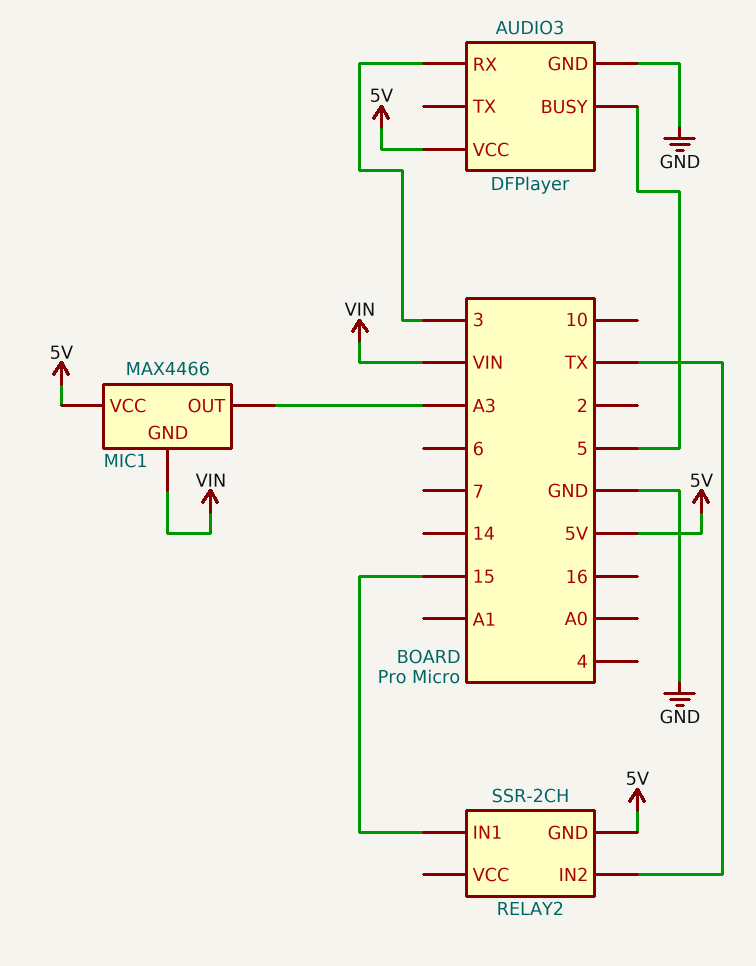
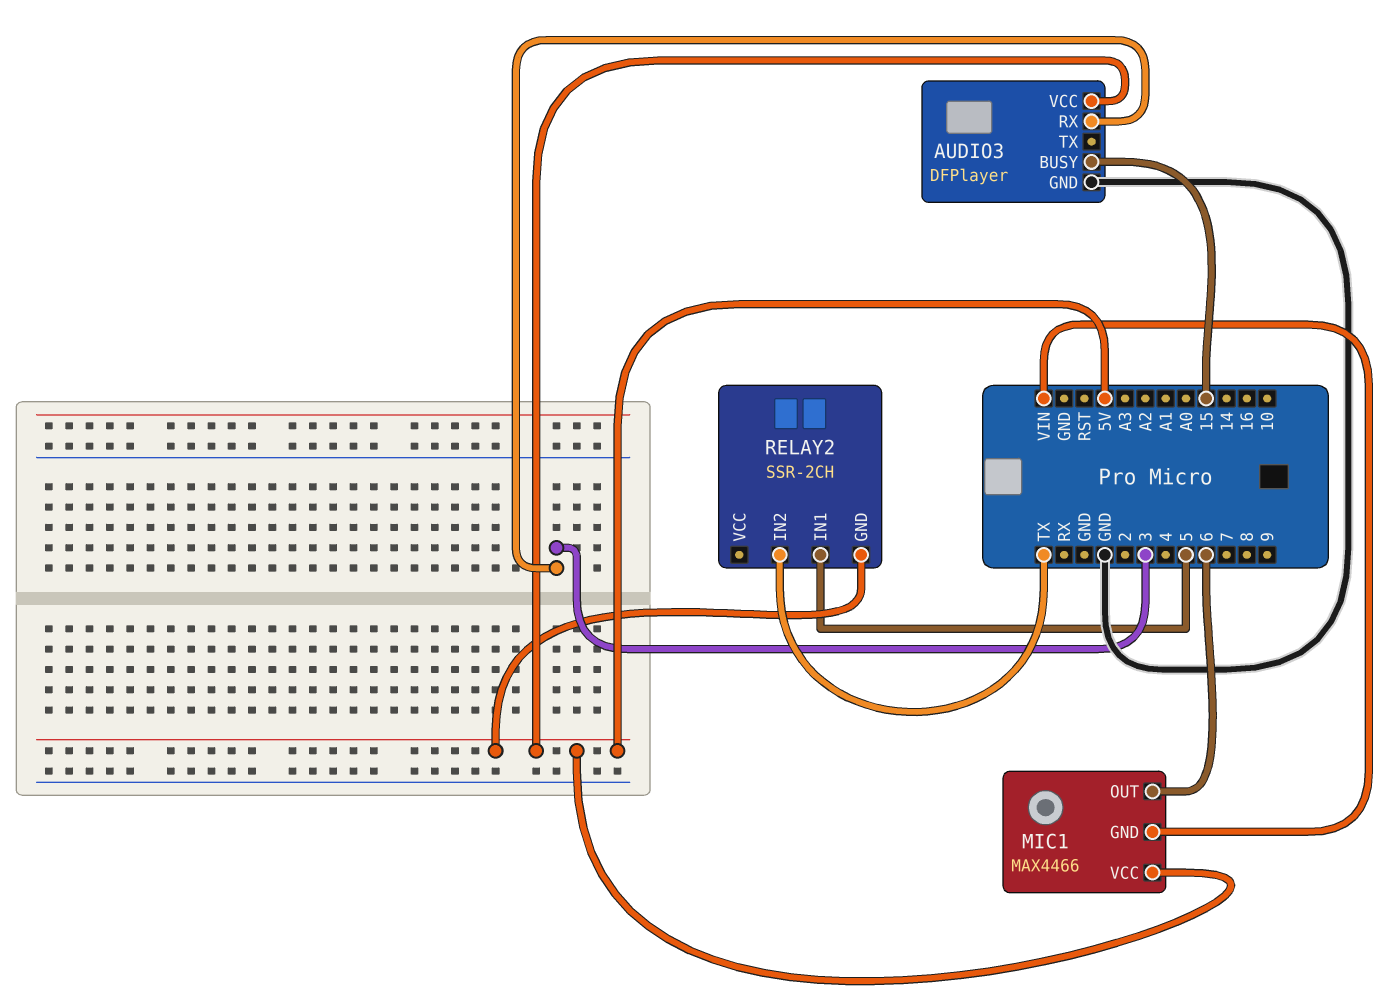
AUDIO3 pin BUSY: 5 -> 15
MIC1 pin OUT: A3 -> 6
RELAY2 pin IN1: 15 -> 5

